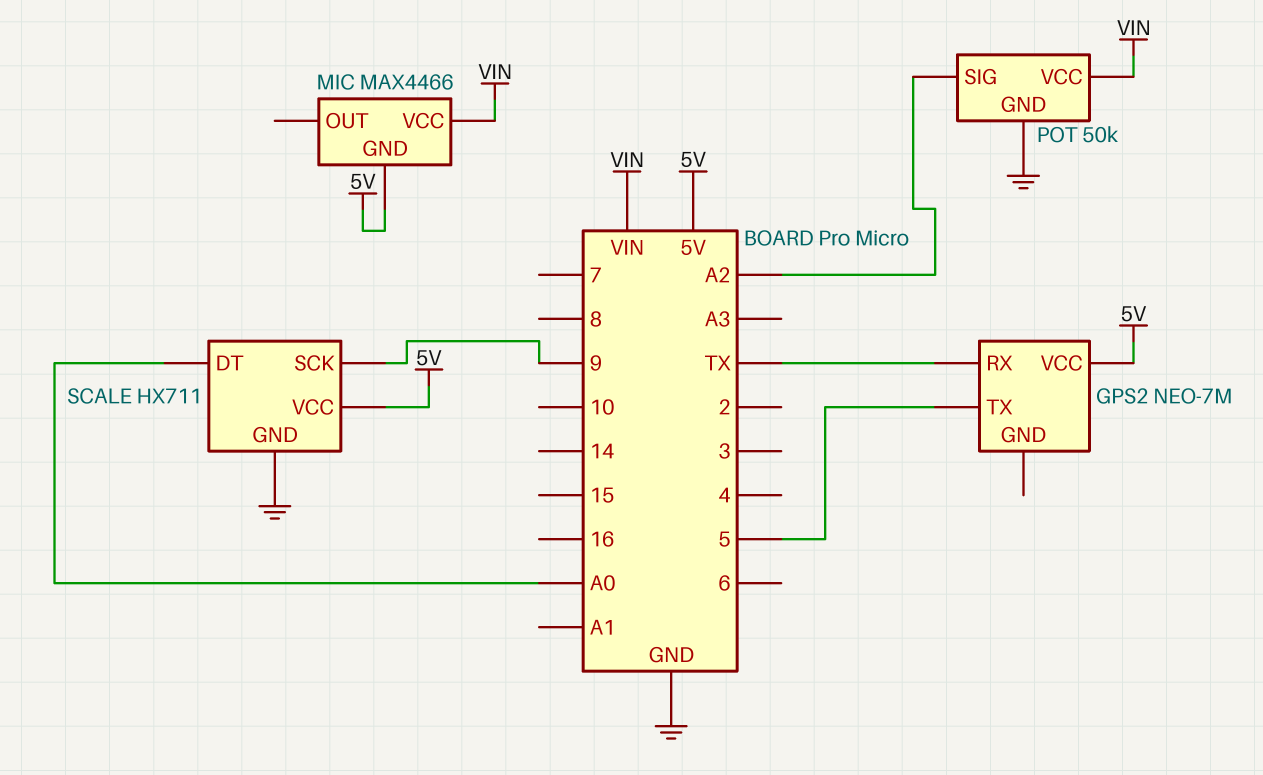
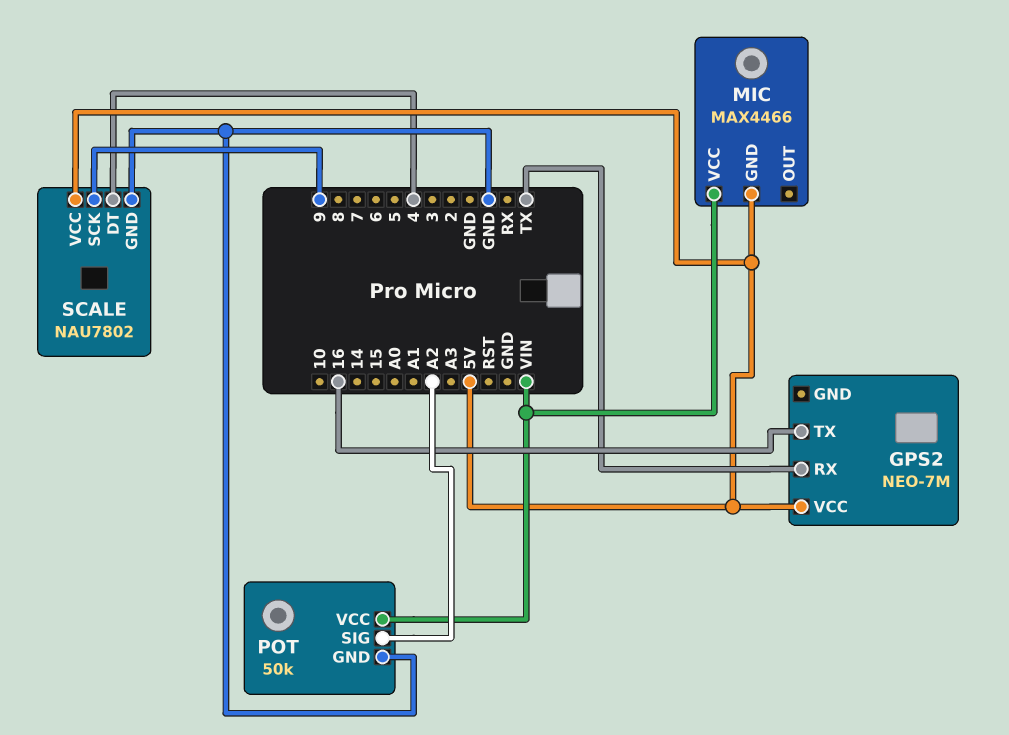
GPS2 pin TX: 5 -> 16
SCALE: HX711 -> NAU7802
SCALE pin DT: A0 -> 4

